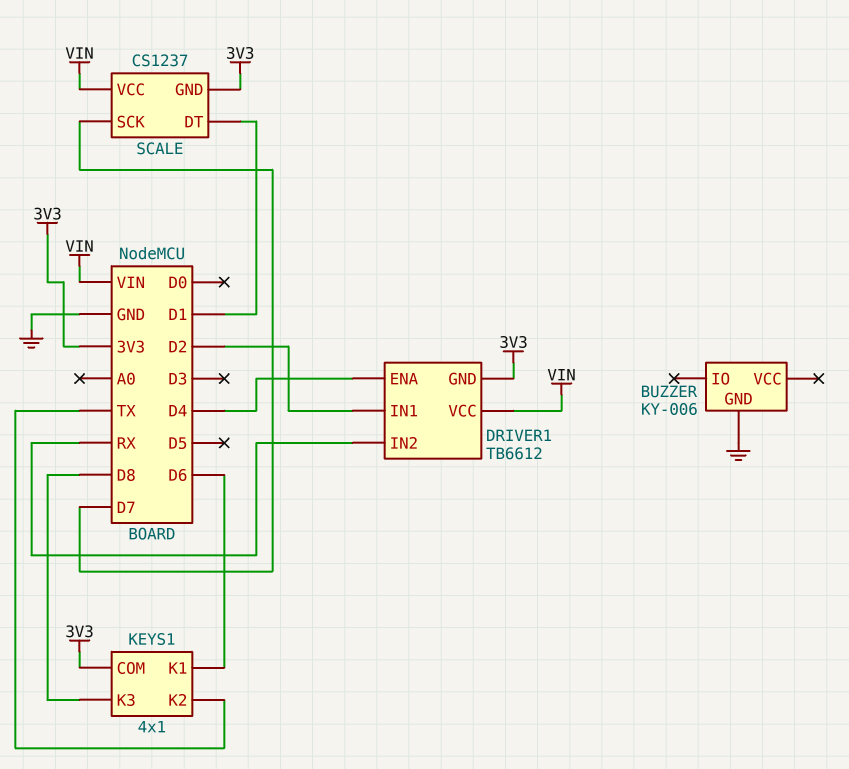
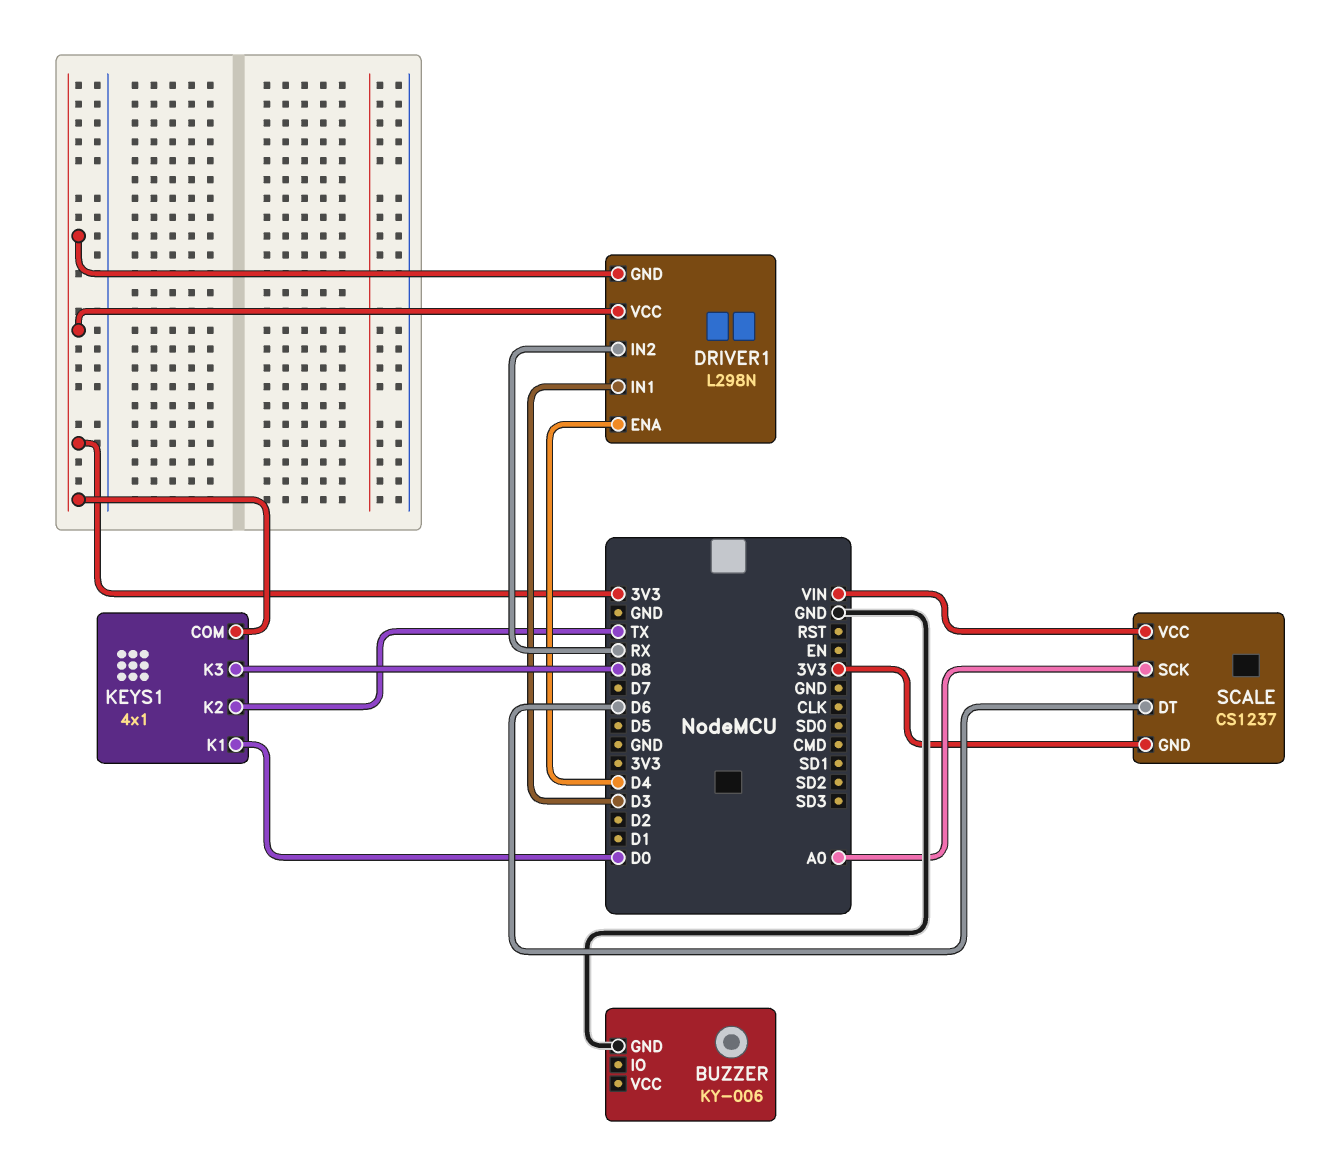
DRIVER1: TB6612 -> L298N
DRIVER1 pin IN1: D2 -> D3
DRIVER1 pin VCC: VIN -> 3V3
KEYS1 pin K1: D6 -> D0
SCALE pin DT: D1 -> D6
SCALE pin SCK: D7 -> A0

